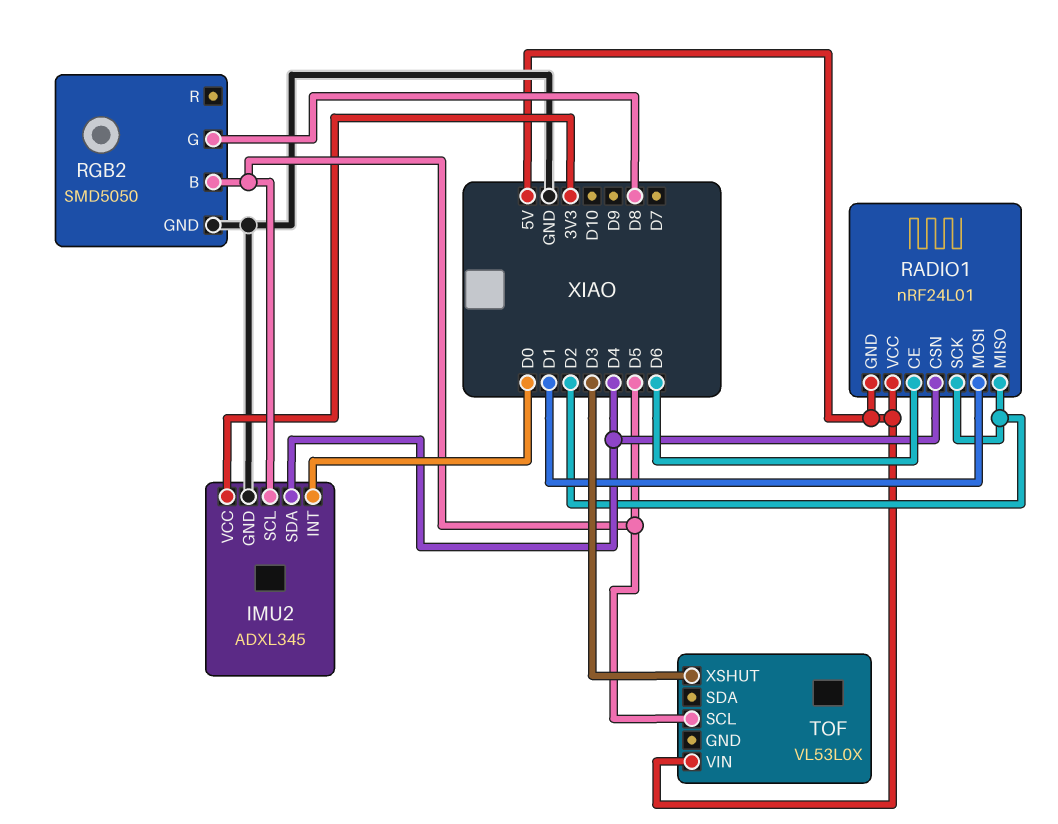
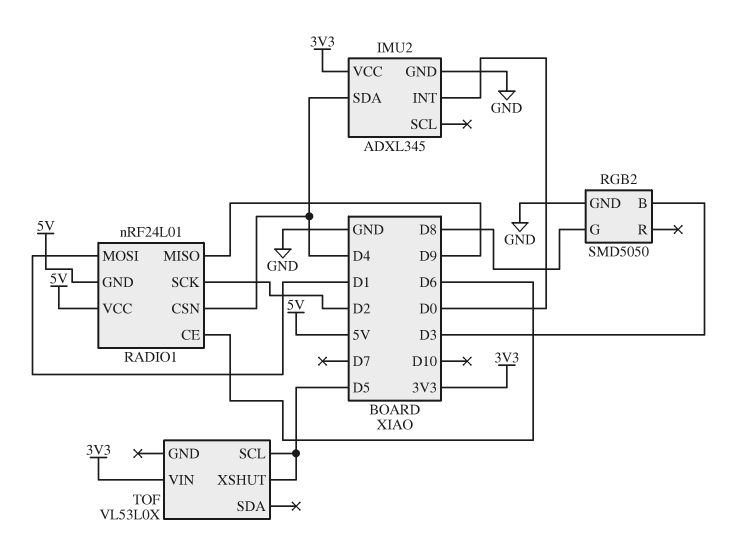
IMU2 pin SCL: D5 -> none
RADIO1 pin MISO: D2 -> D9
RGB2 pin B: D5 -> D3
TOF pin VIN: 5V -> 3V3
TOF pin XSHUT: D3 -> D5

